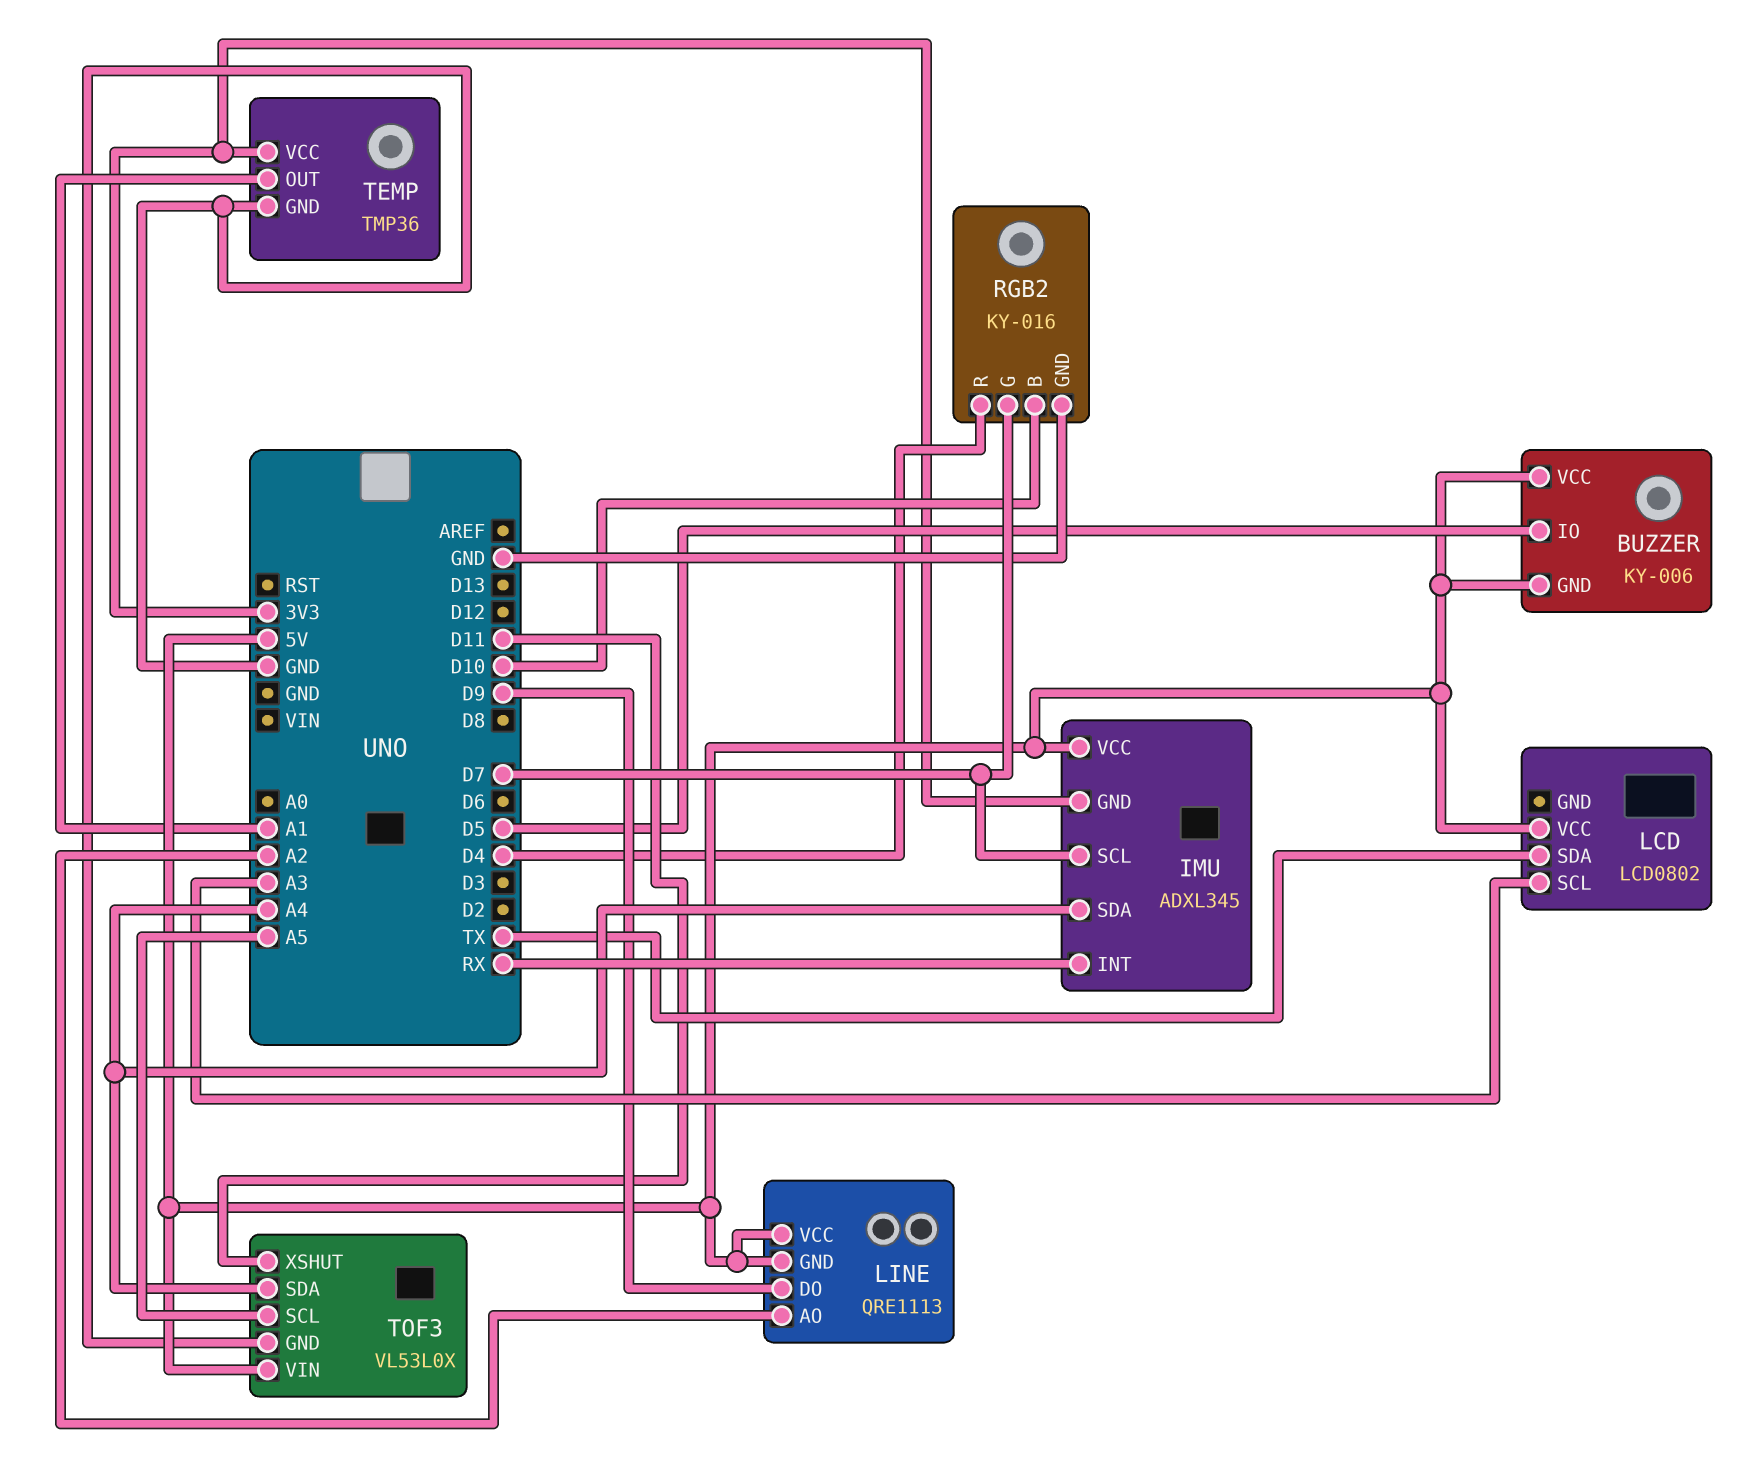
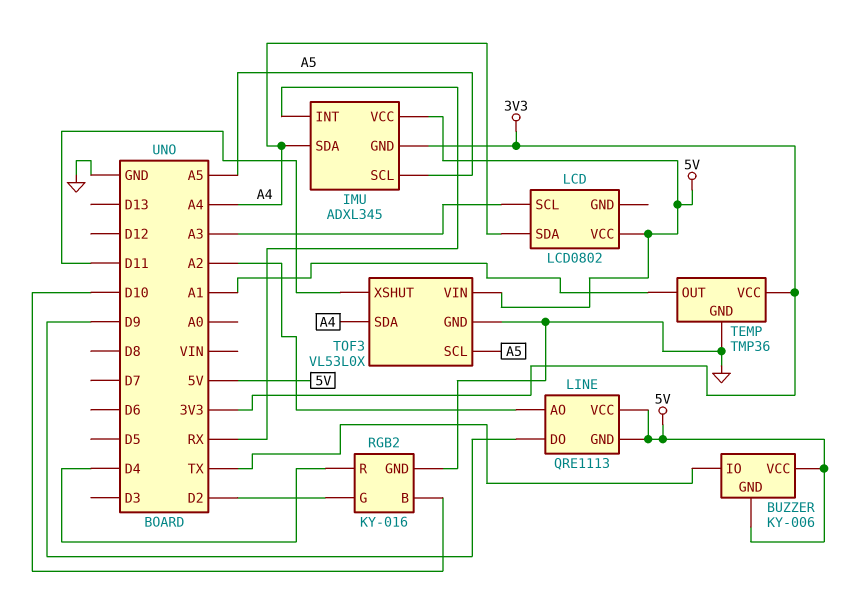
BUZZER pin IO: D5 -> TX
IMU pin SCL: D7 -> A5
LCD pin SDA: TX -> A4
RGB2 pin G: D7 -> D2

